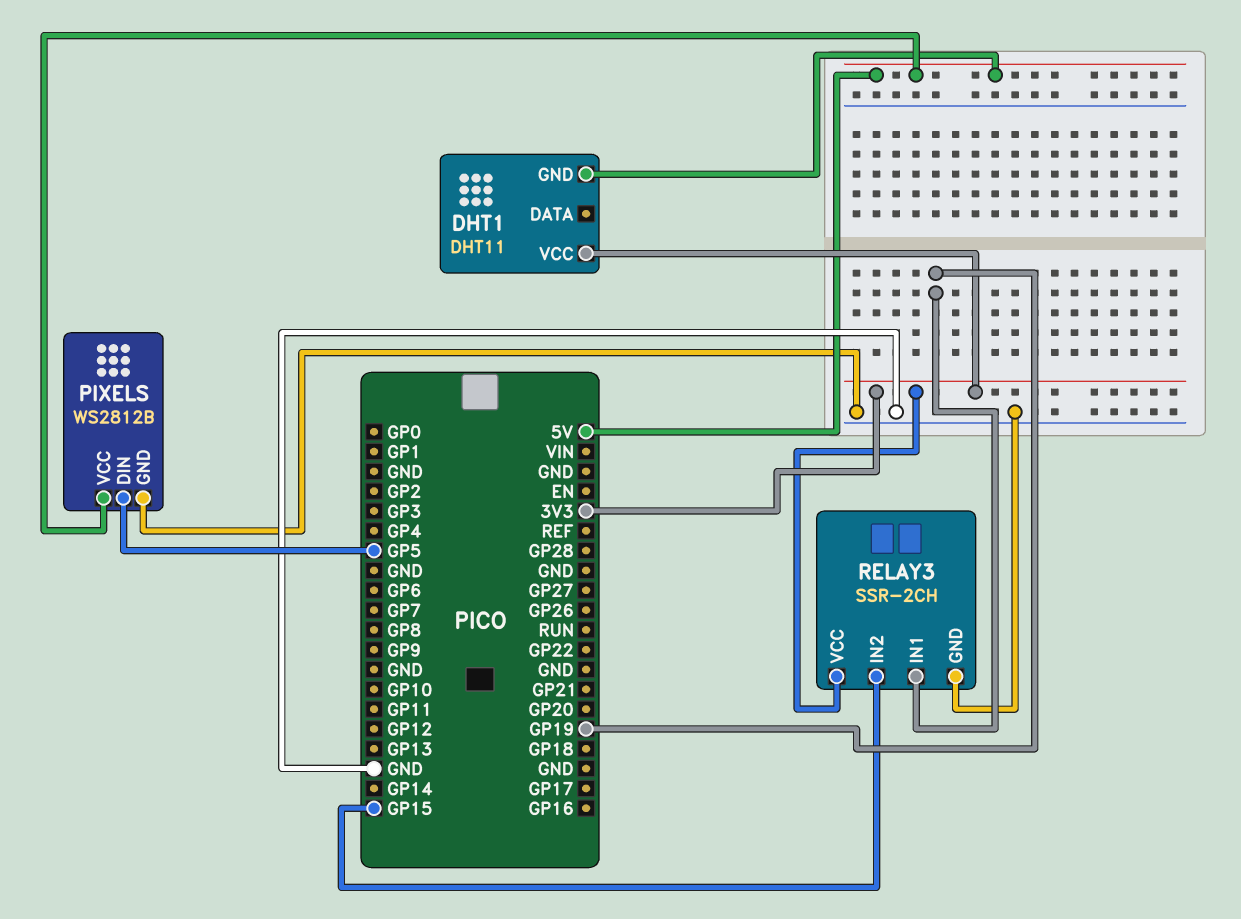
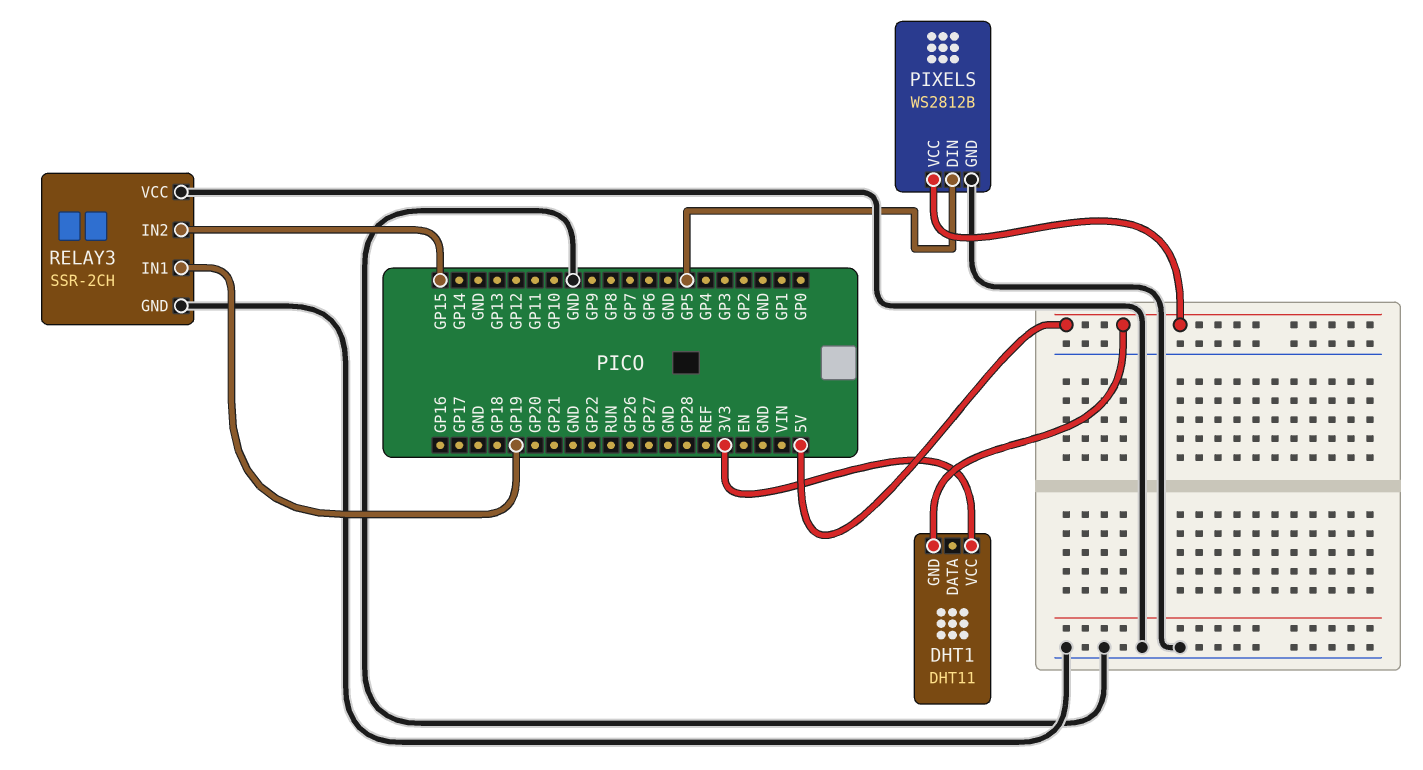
RELAY3 pin VCC: 3V3 -> GND

